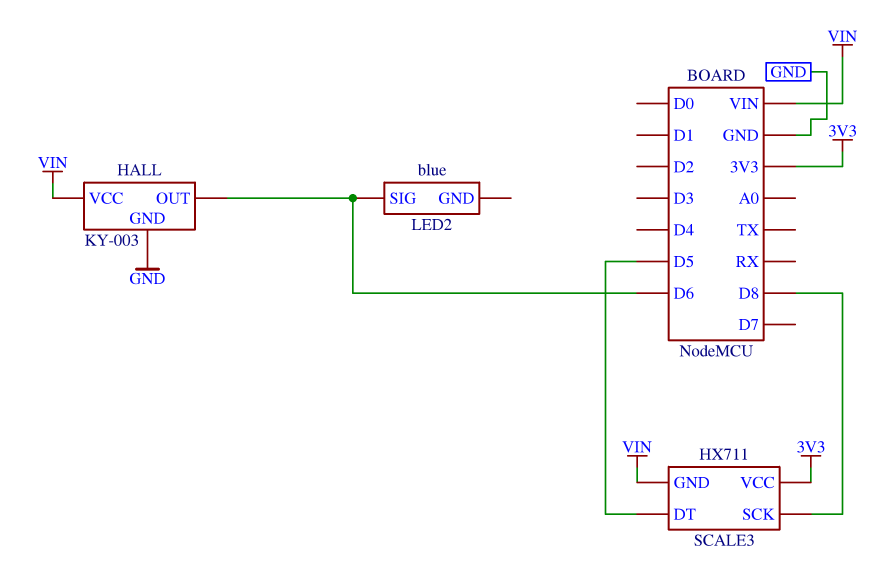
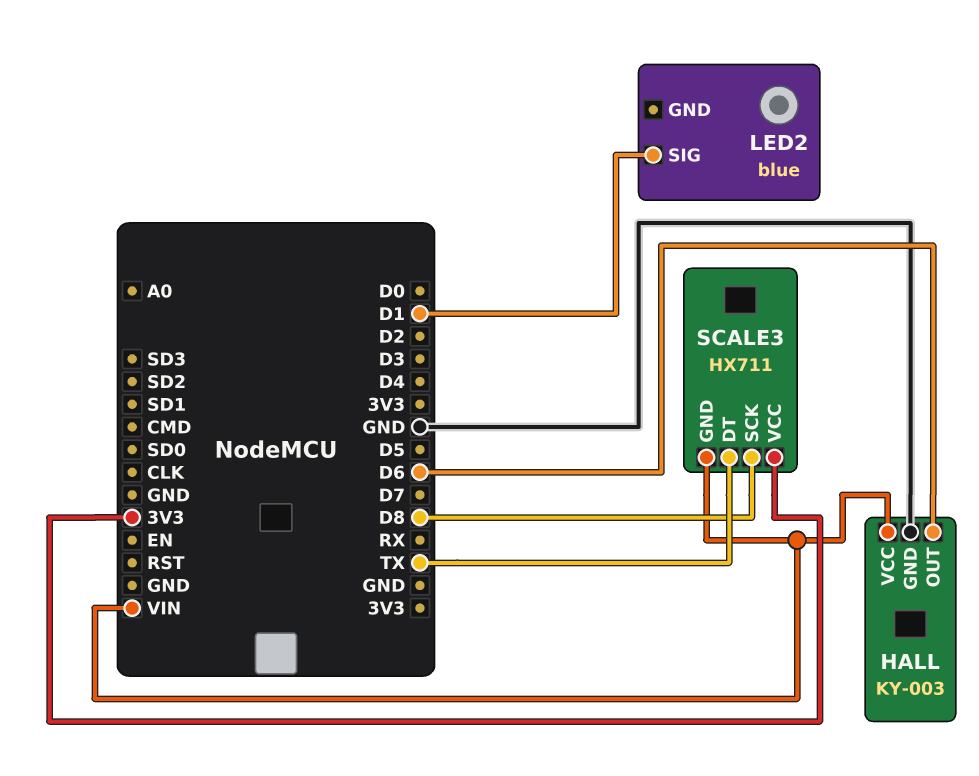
LED2 pin SIG: D6 -> D1
SCALE3 pin DT: D5 -> TX

